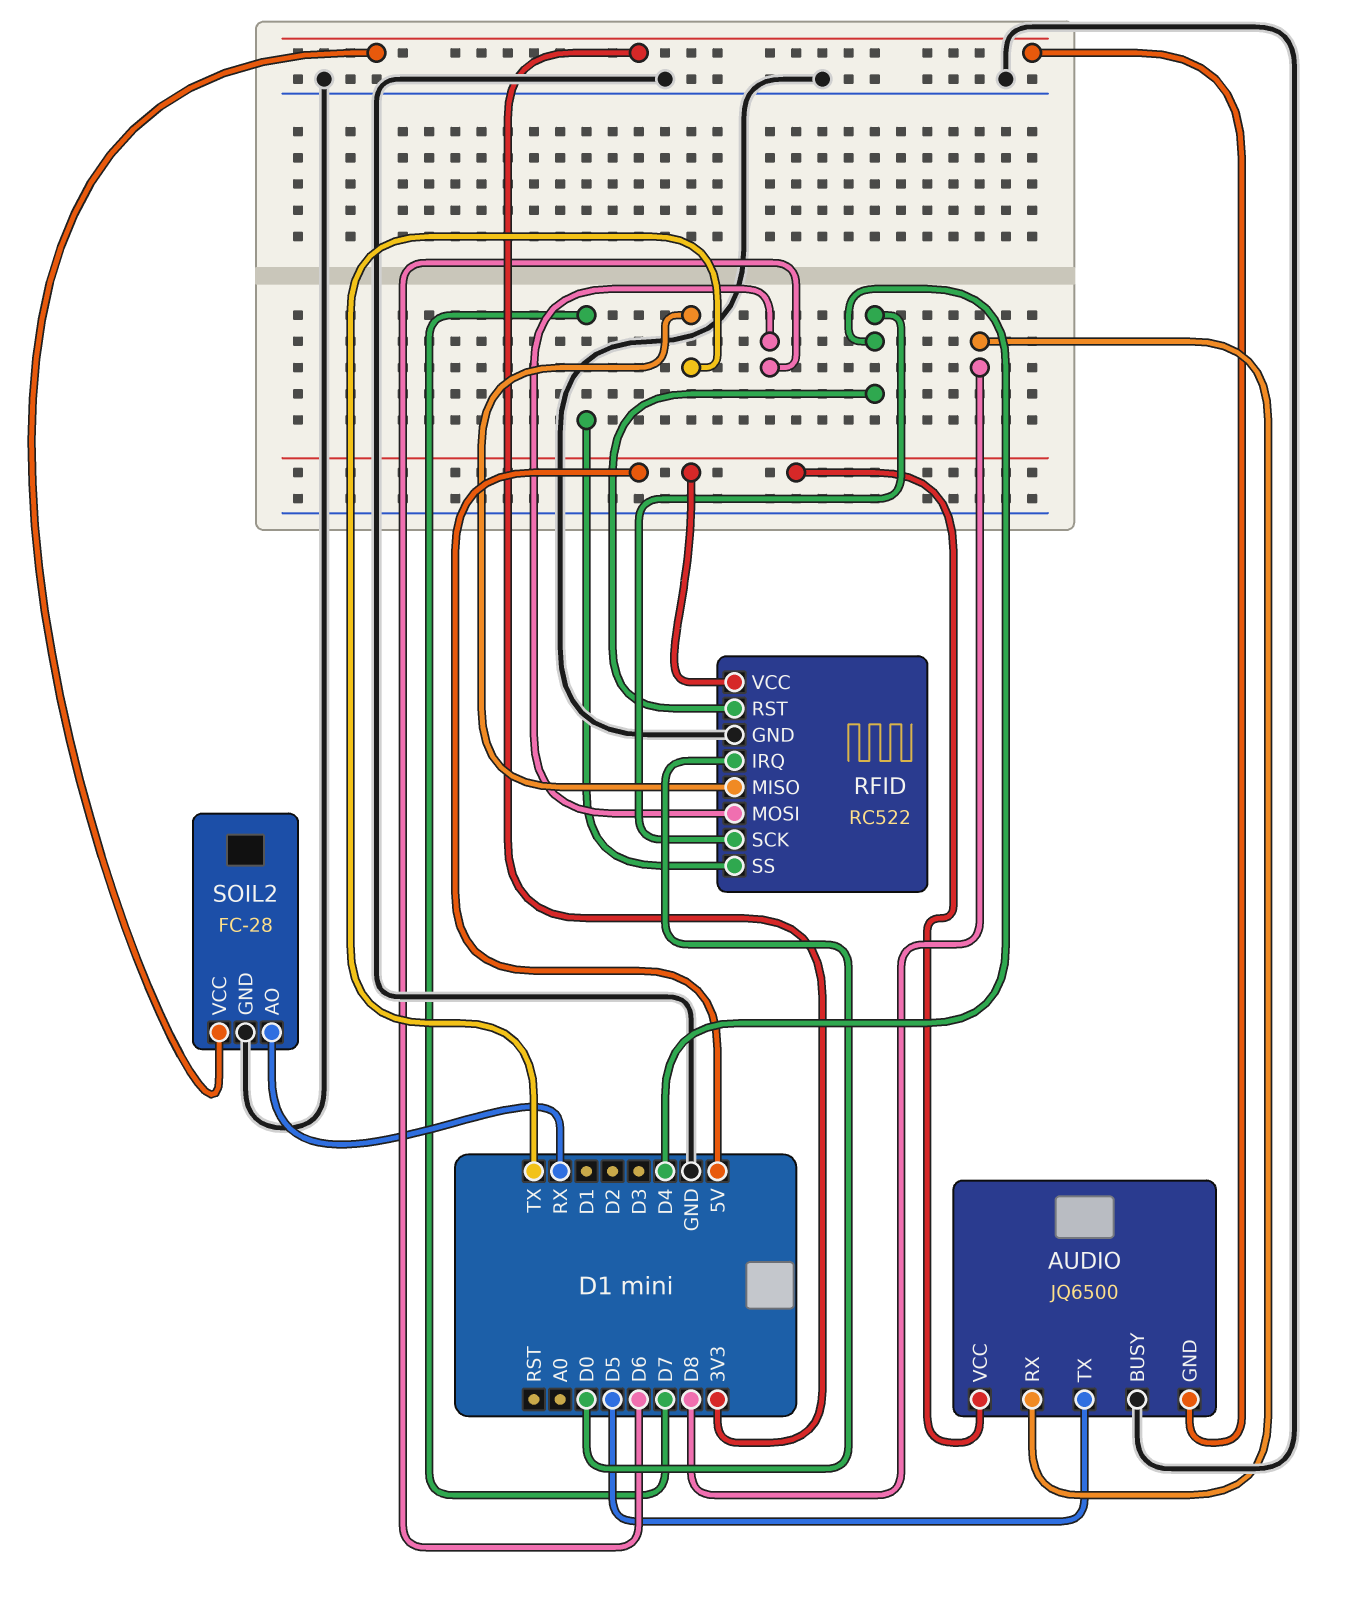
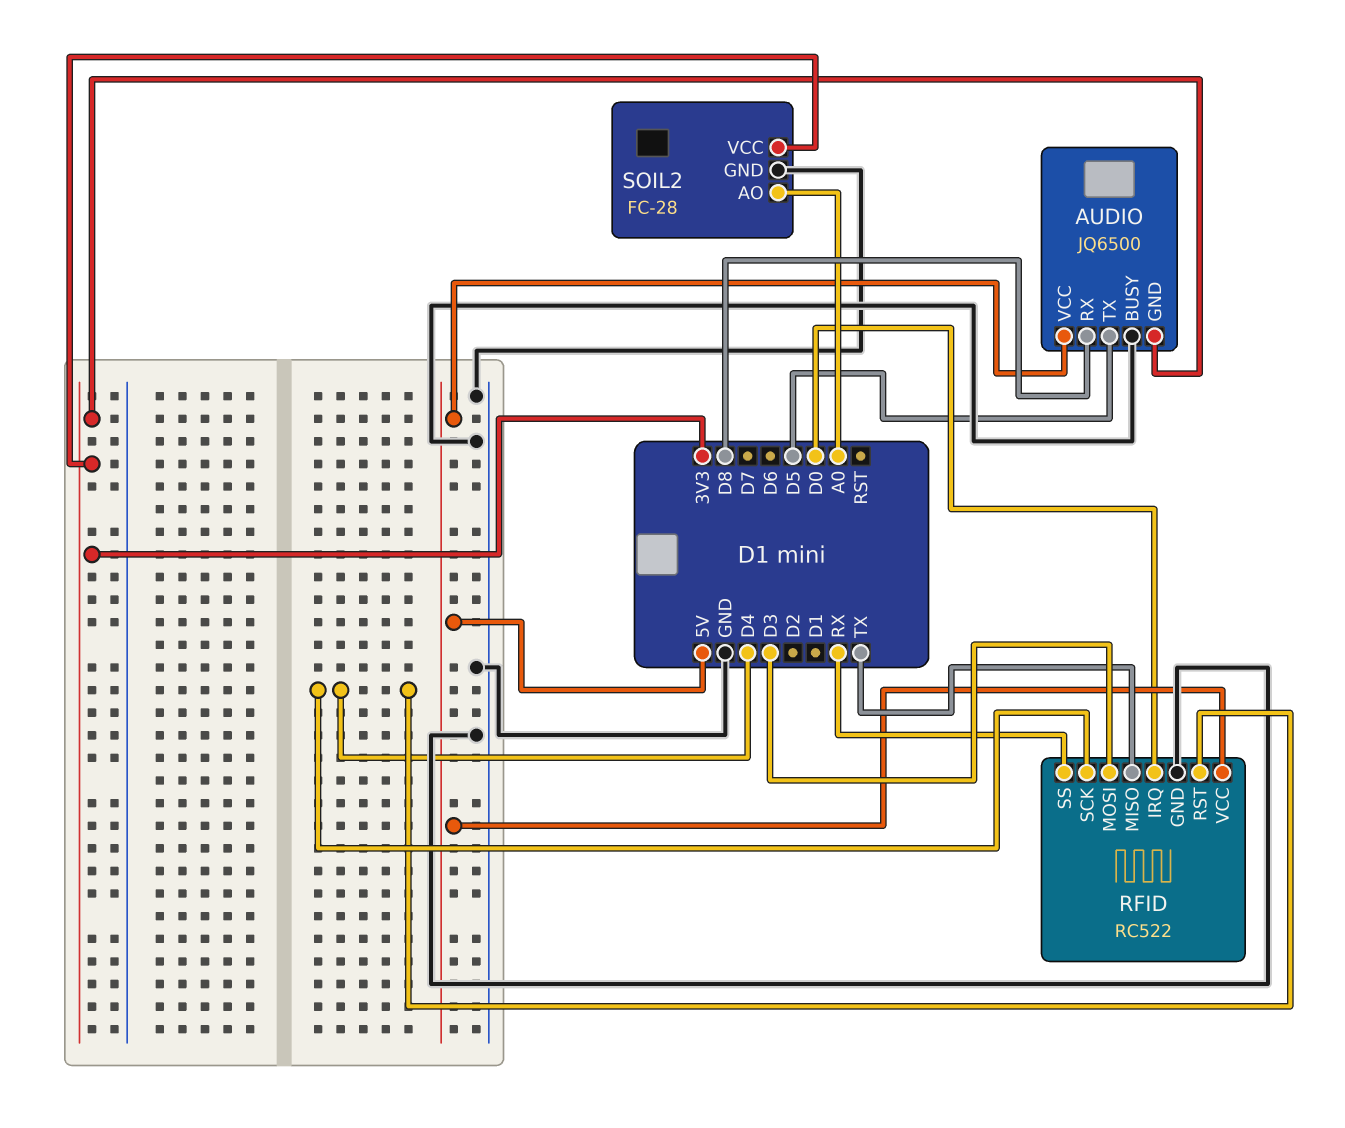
RFID pin MOSI: D6 -> D3
RFID pin SS: D7 -> RX
SOIL2 pin AO: RX -> A0

